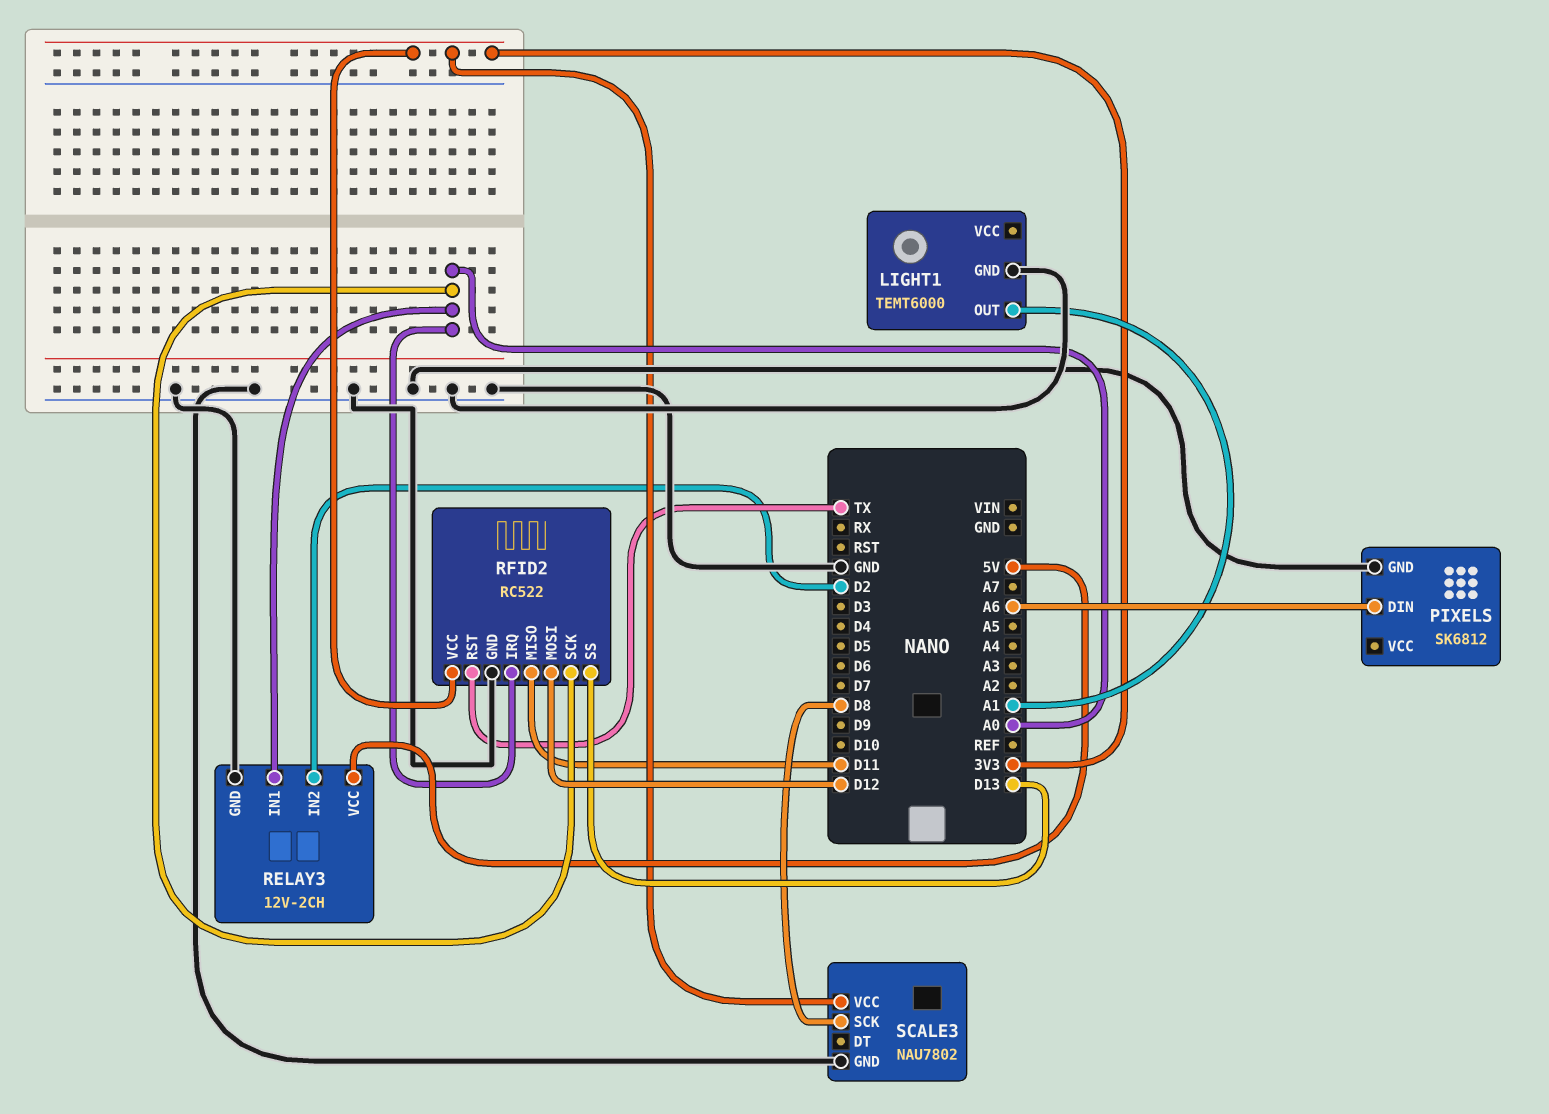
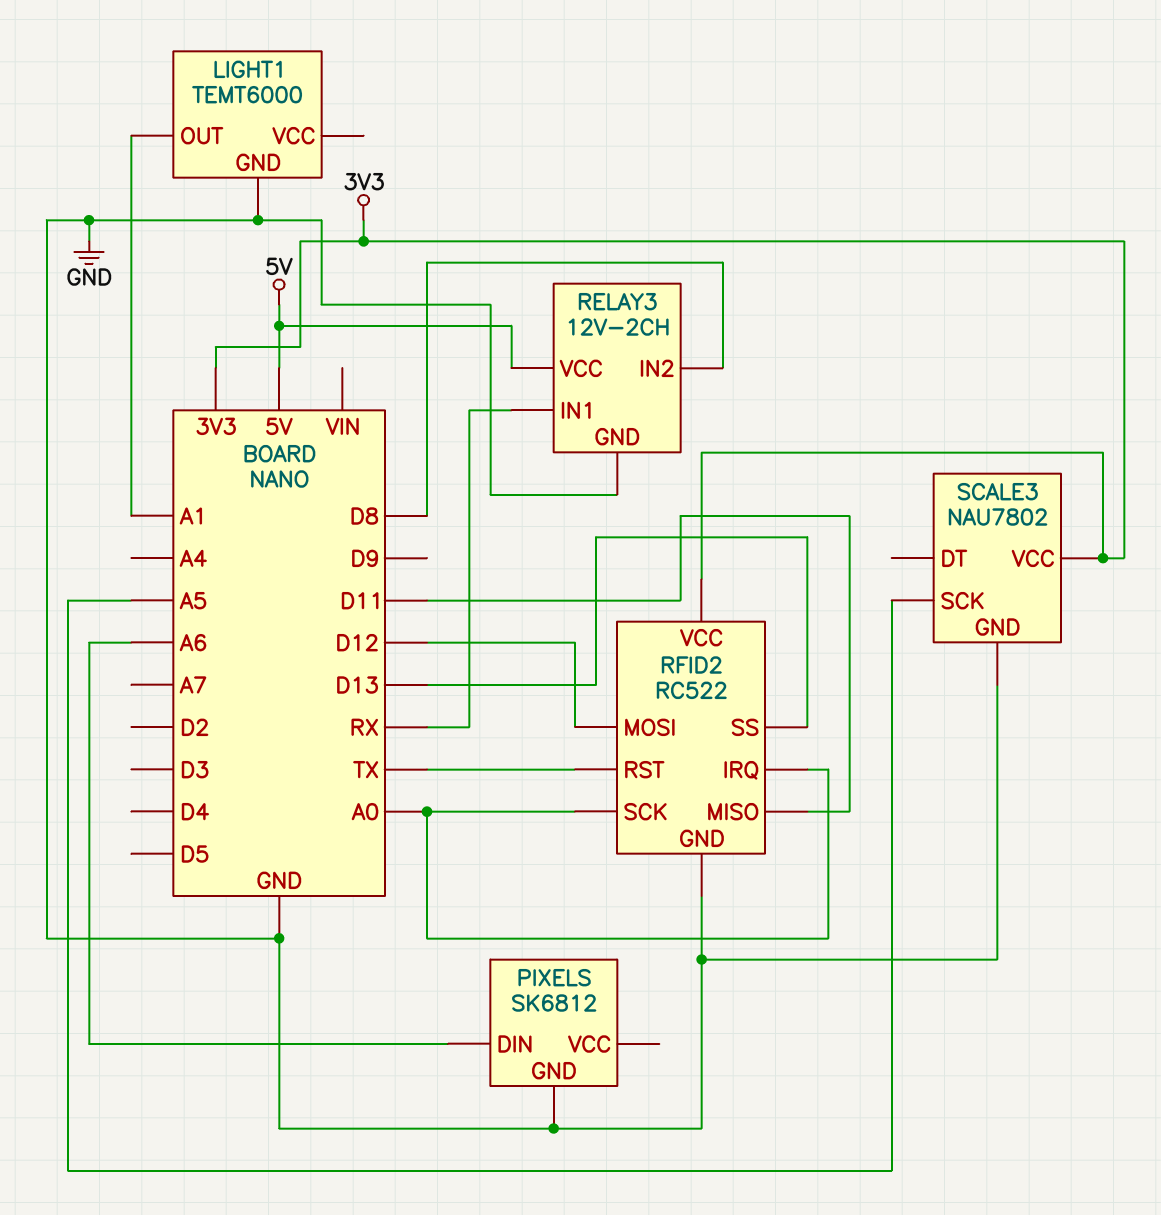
RELAY3 pin IN1: A0 -> RX
RELAY3 pin IN2: D2 -> D8
SCALE3 pin SCK: D8 -> A5

